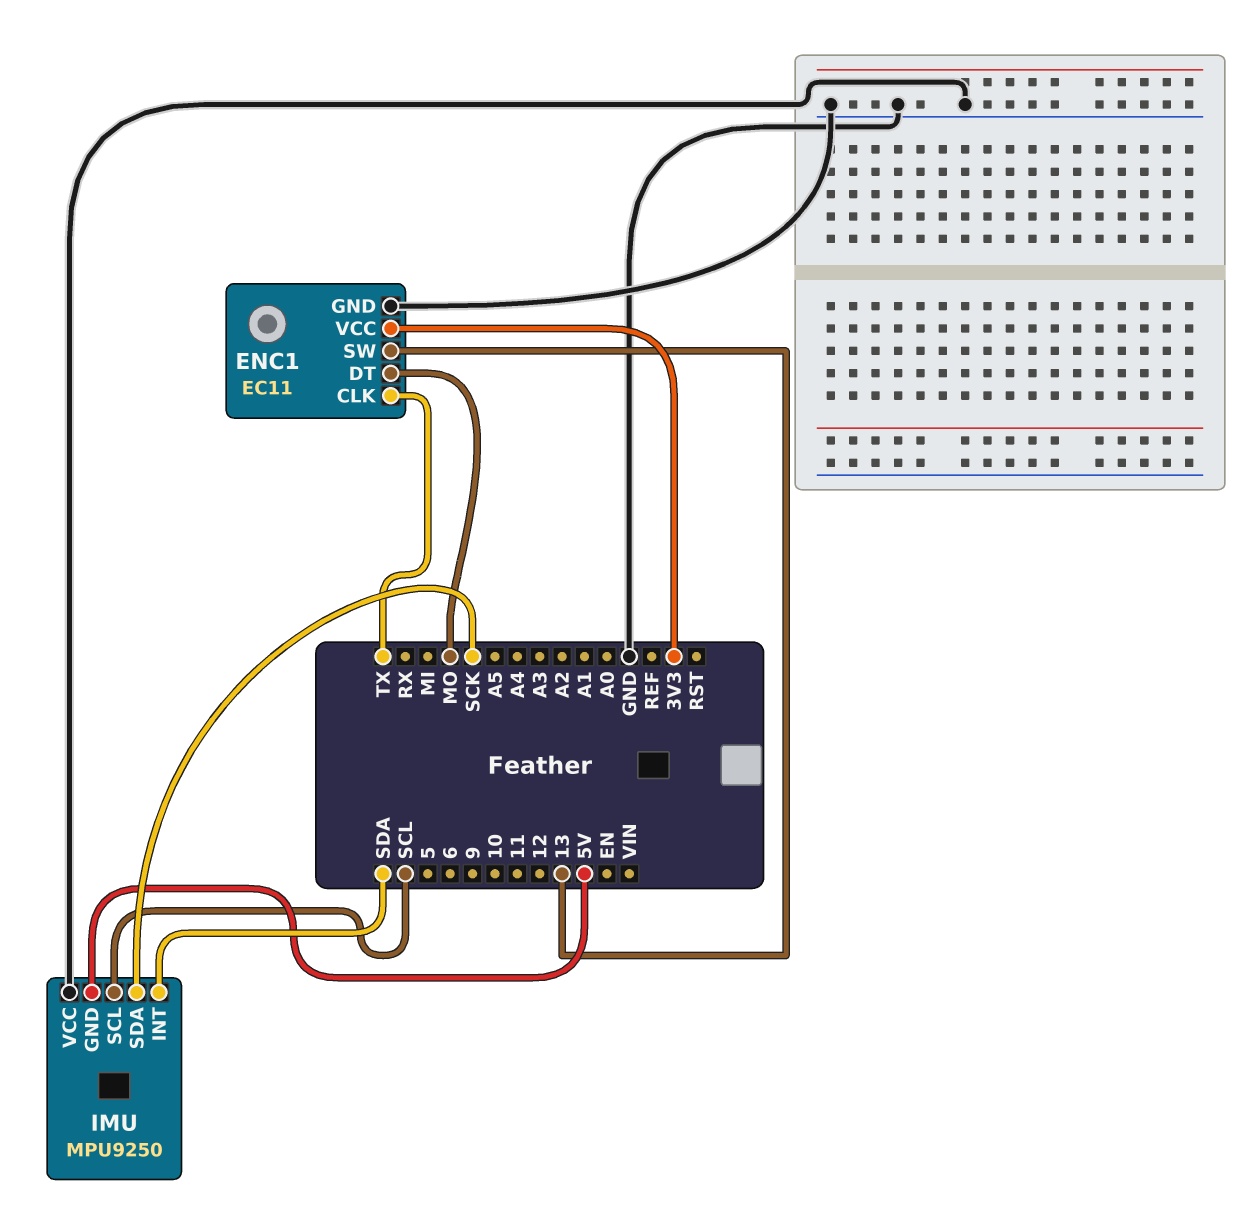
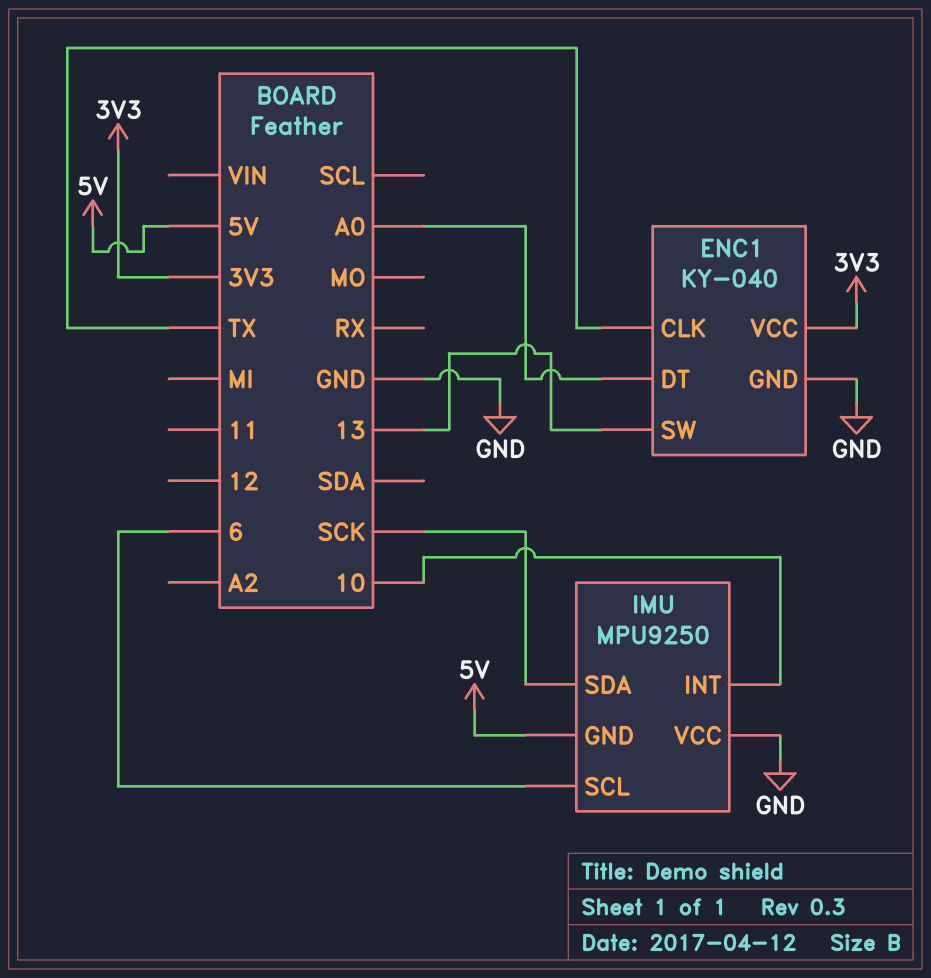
ENC1: EC11 -> KY-040
ENC1 pin DT: MO -> A0
IMU pin INT: SDA -> 10
IMU pin SCL: SCL -> 6

